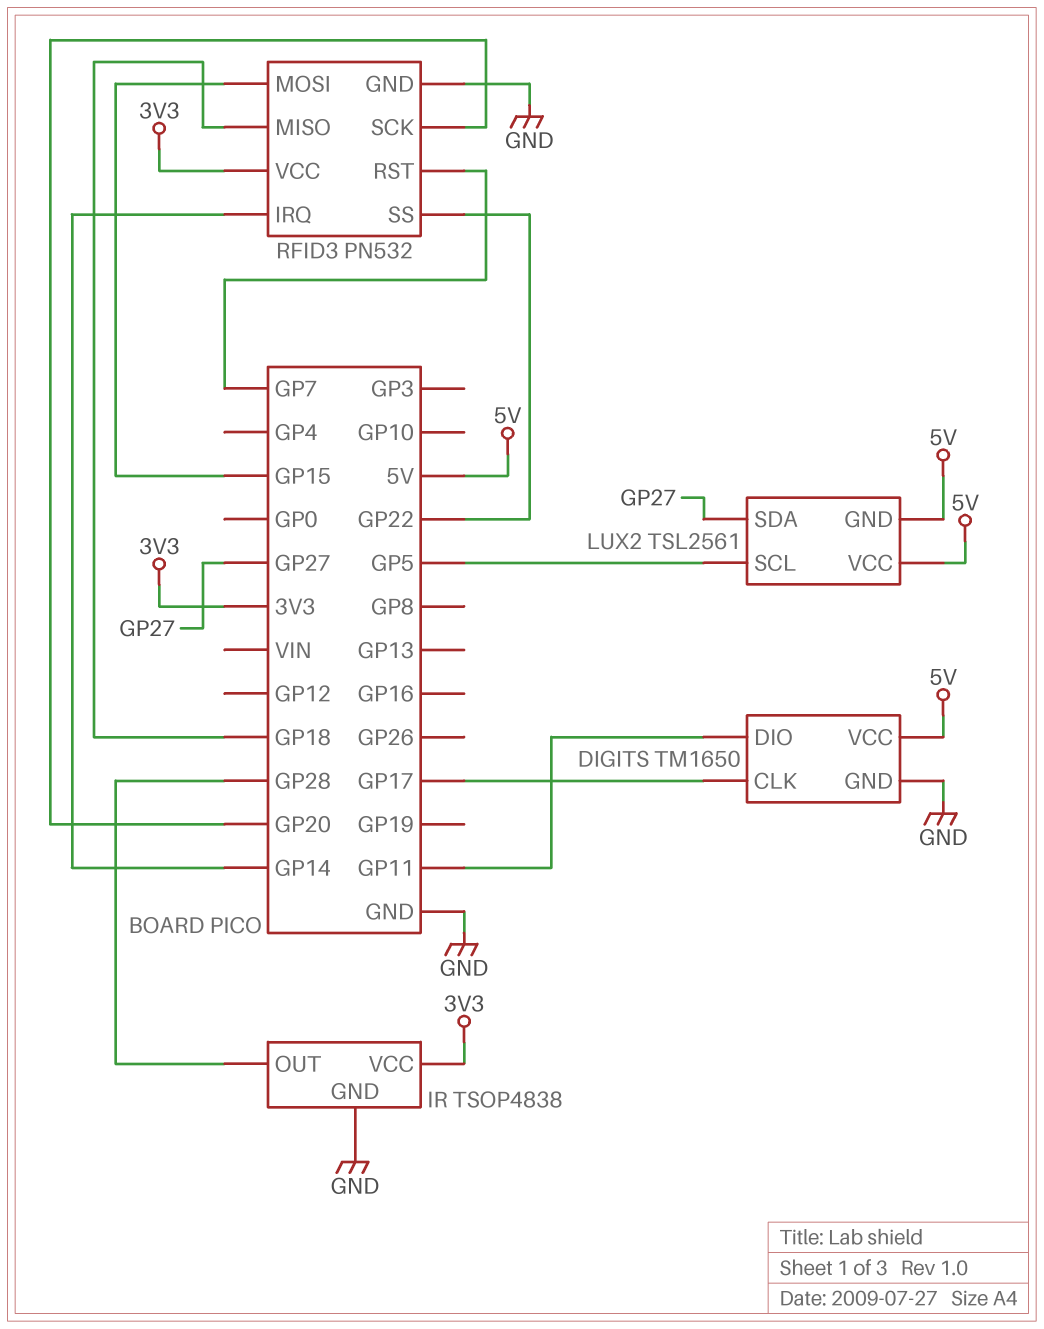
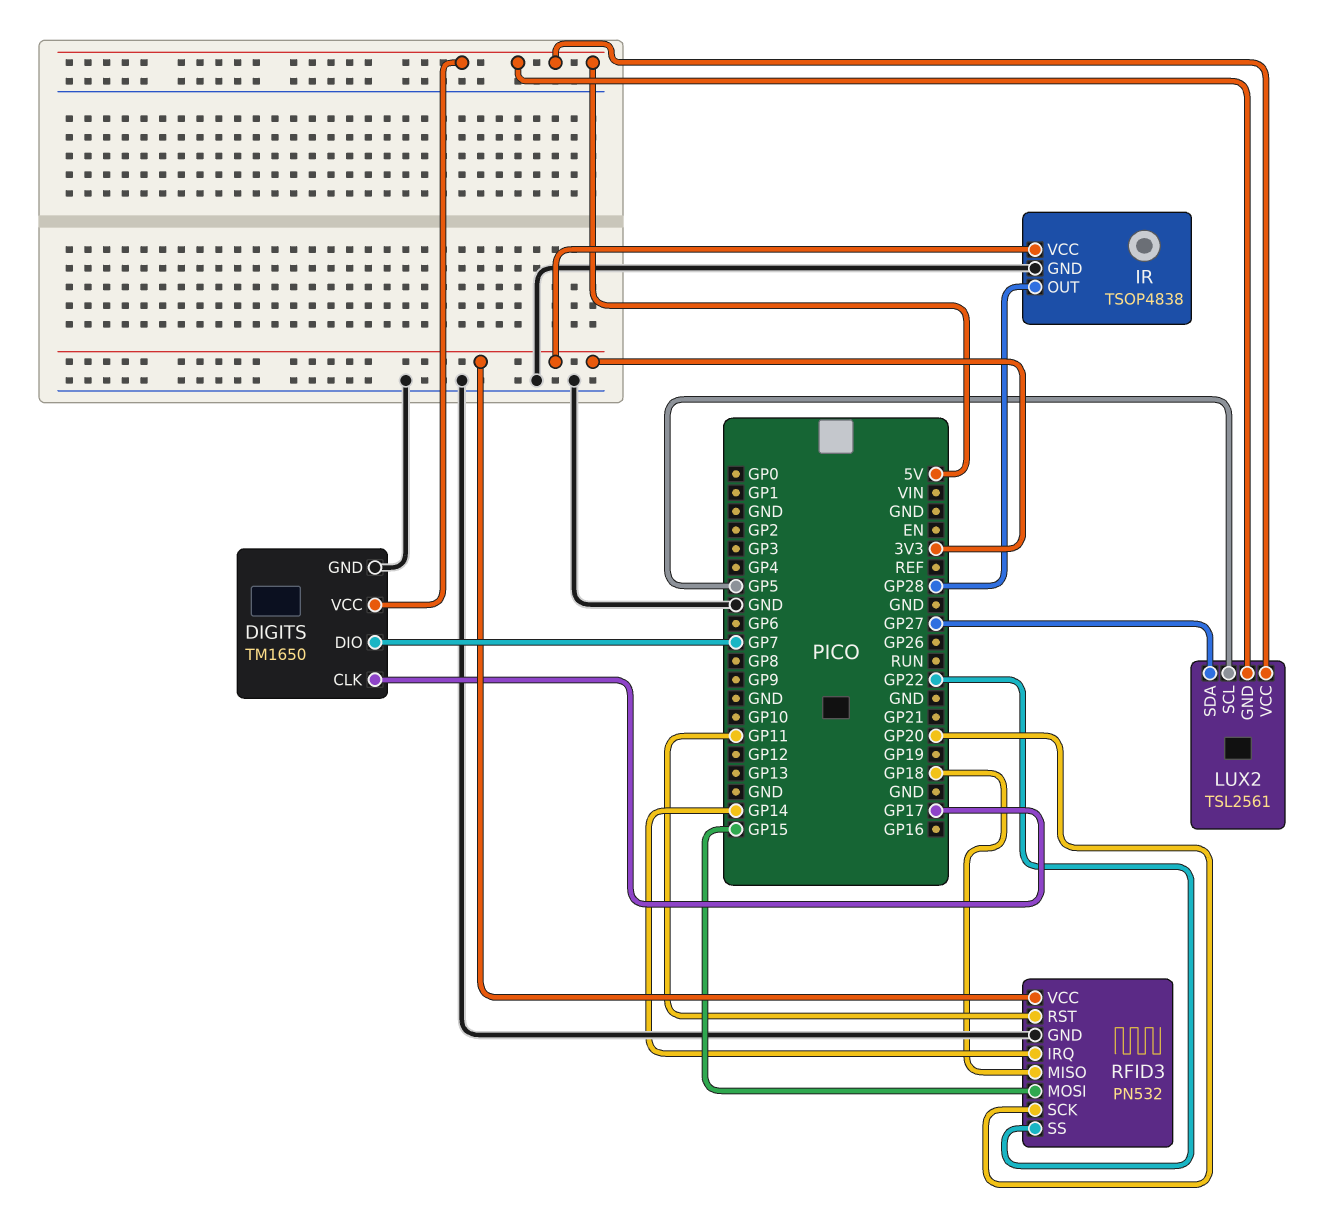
DIGITS pin DIO: GP11 -> GP7
RFID3 pin RST: GP7 -> GP11

